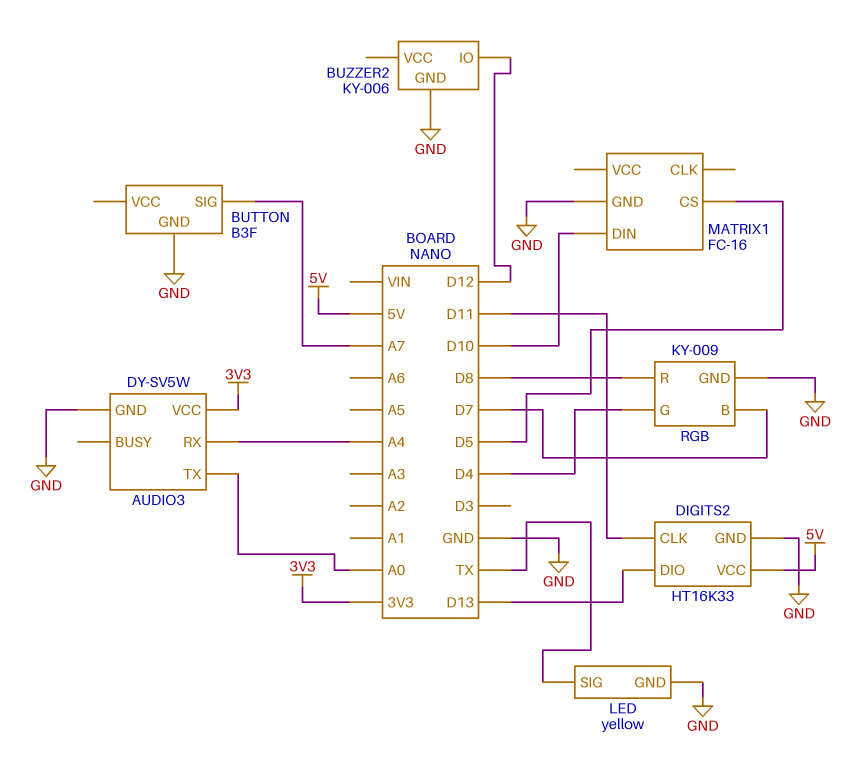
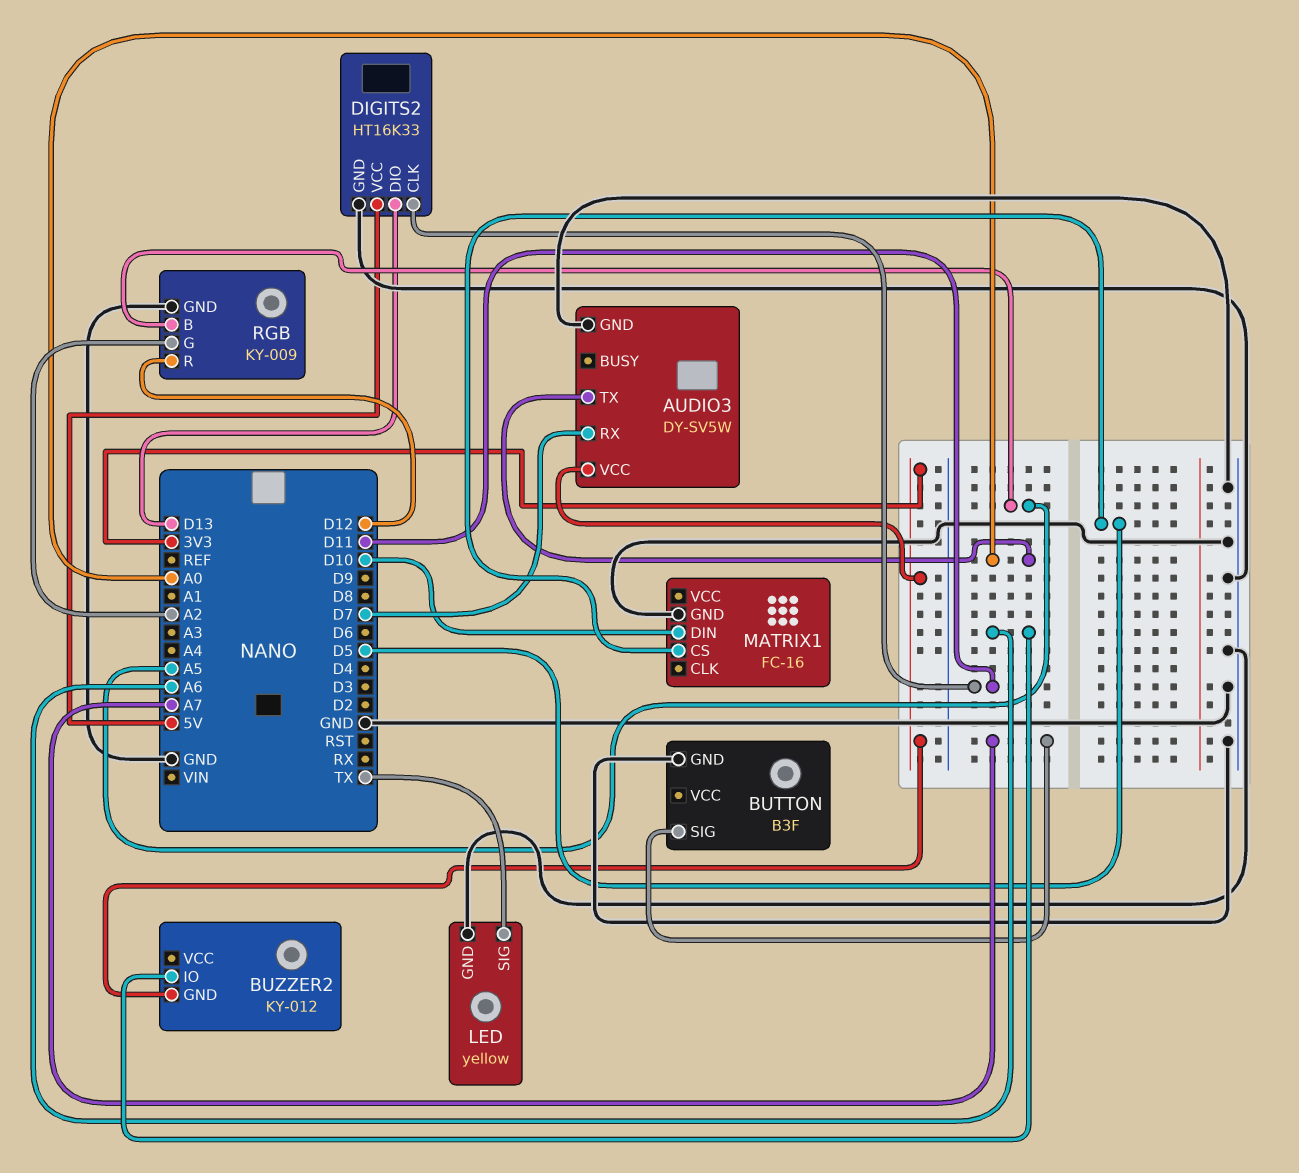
AUDIO3 pin RX: A4 -> D7
BUZZER2: KY-006 -> KY-012
BUZZER2 pin GND: GND -> 3V3
BUZZER2 pin IO: D12 -> A6
RGB pin B: D7 -> A5
RGB pin G: D4 -> A2
RGB pin R: D8 -> D12

